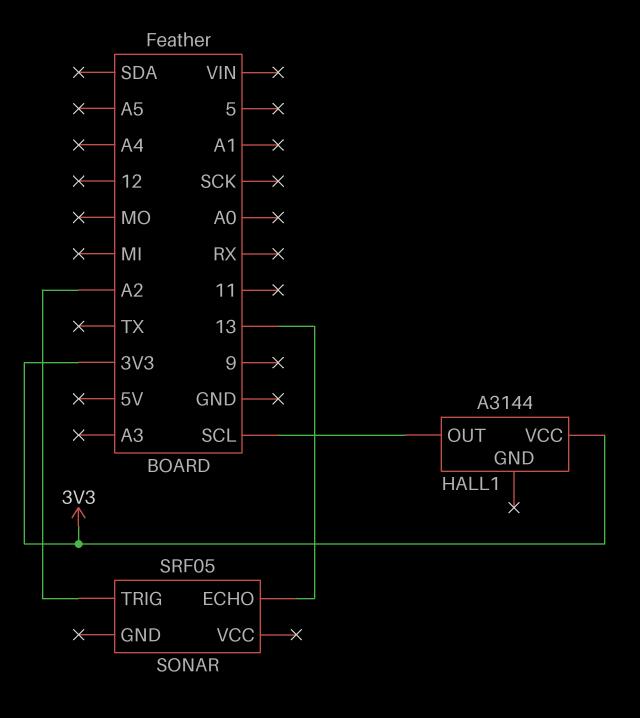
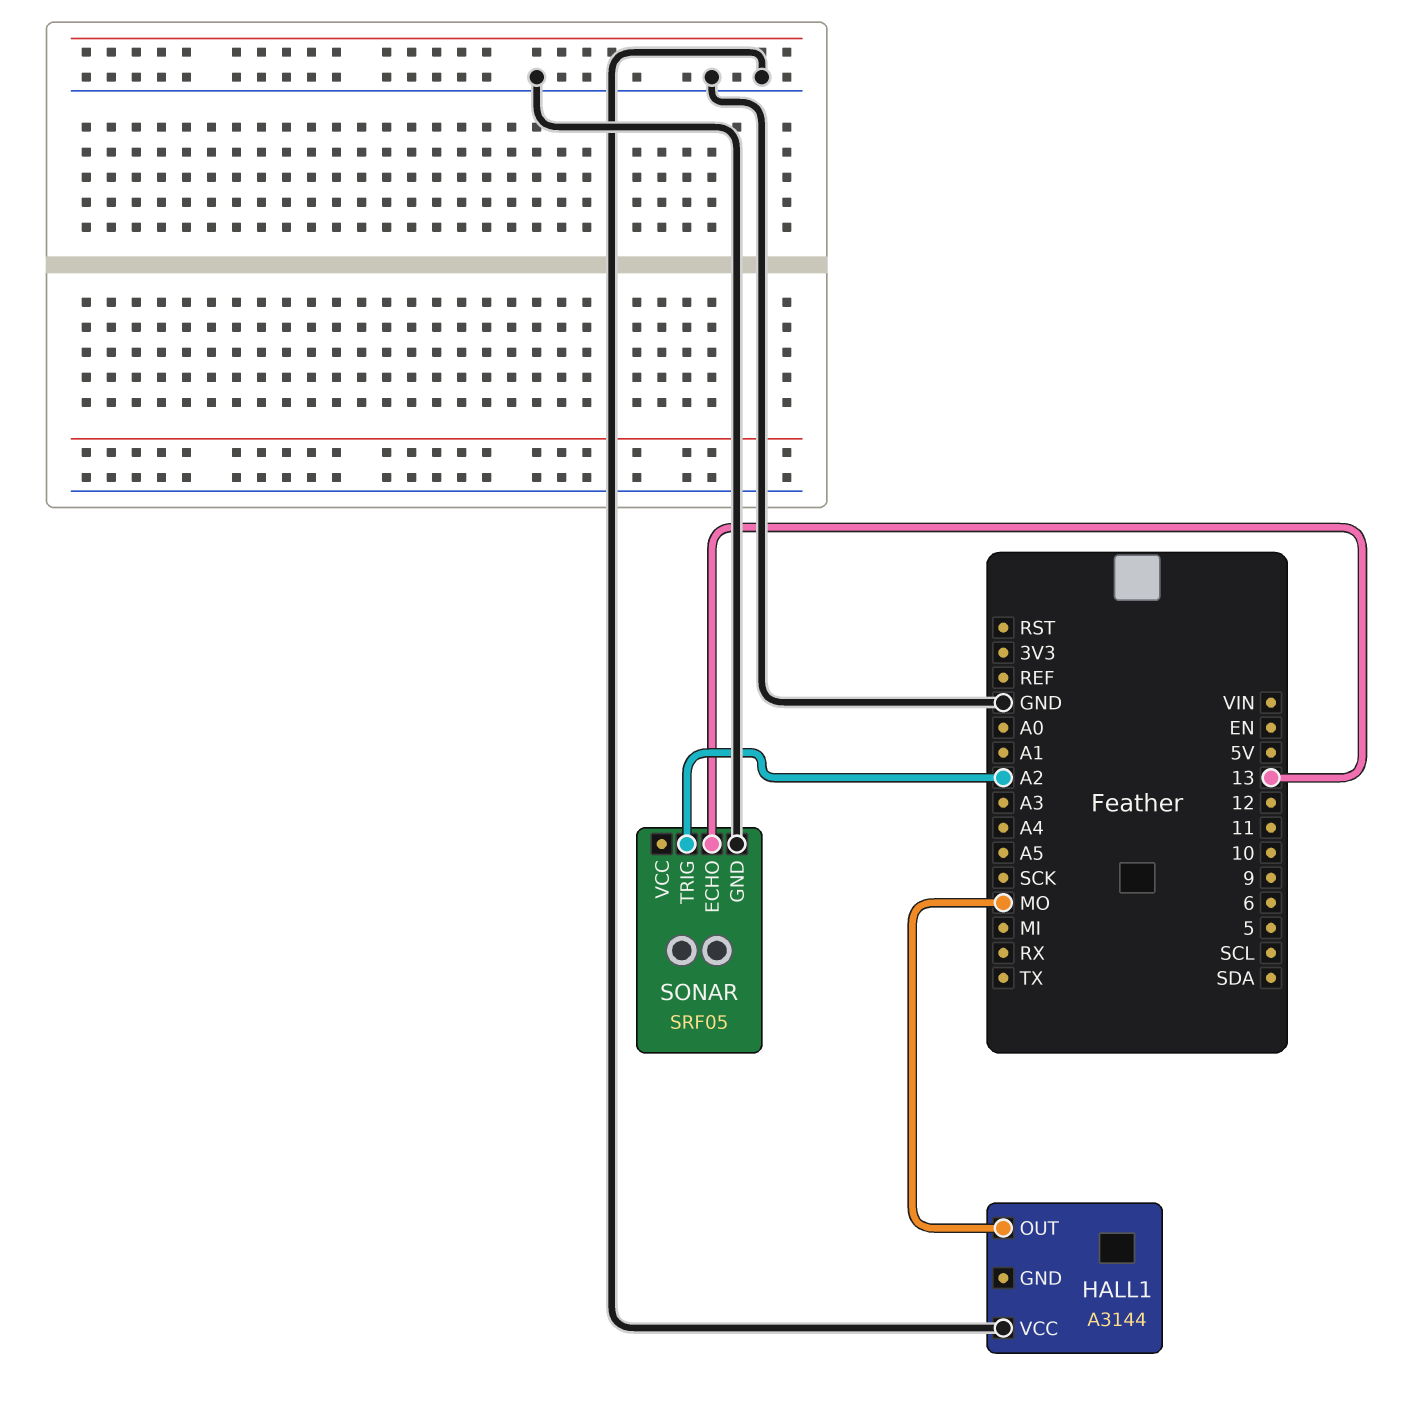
HALL1 pin OUT: SCL -> MO
HALL1 pin VCC: 3V3 -> GND
SONAR pin GND: none -> GND

